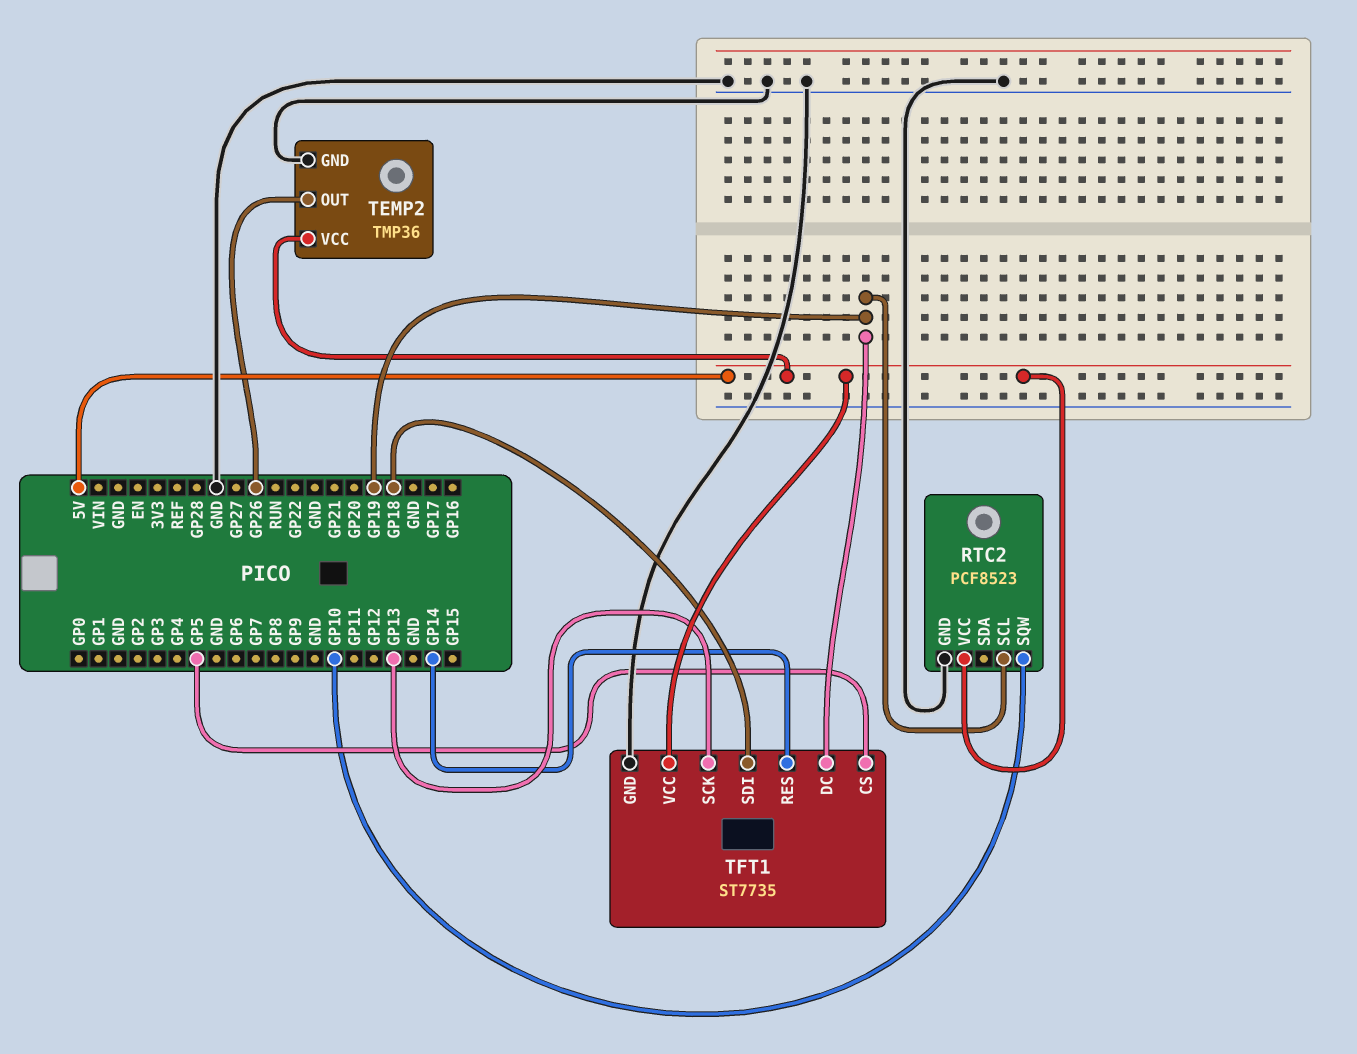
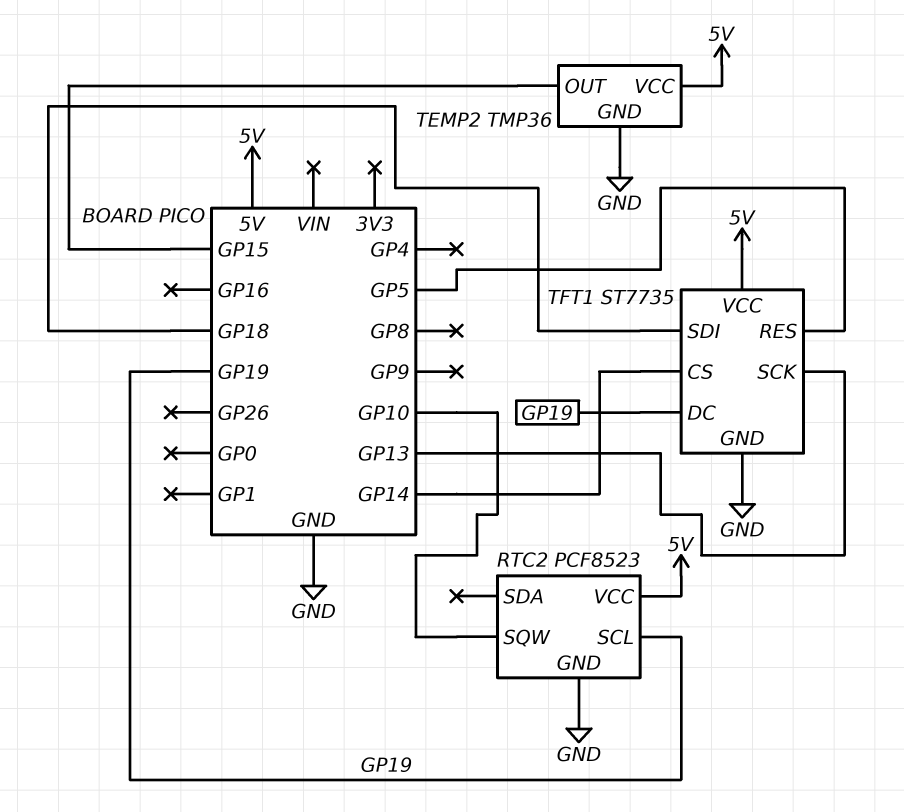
TEMP2 pin OUT: GP26 -> GP15
TFT1 pin CS: GP5 -> GP14
TFT1 pin RES: GP14 -> GP5

